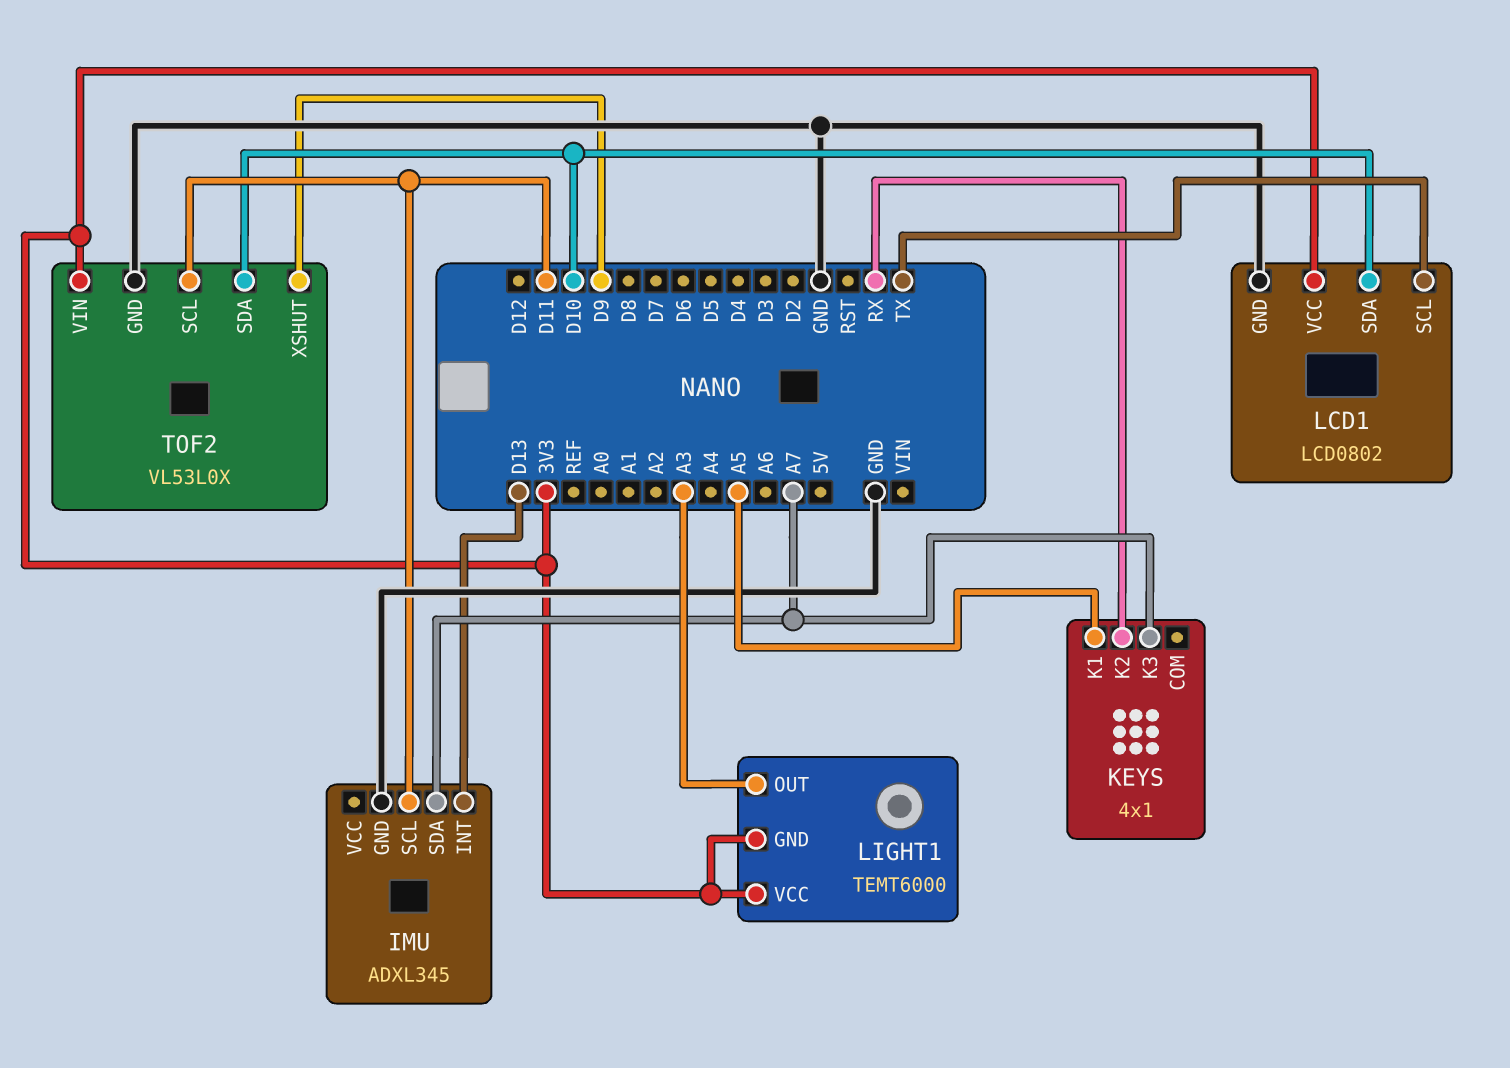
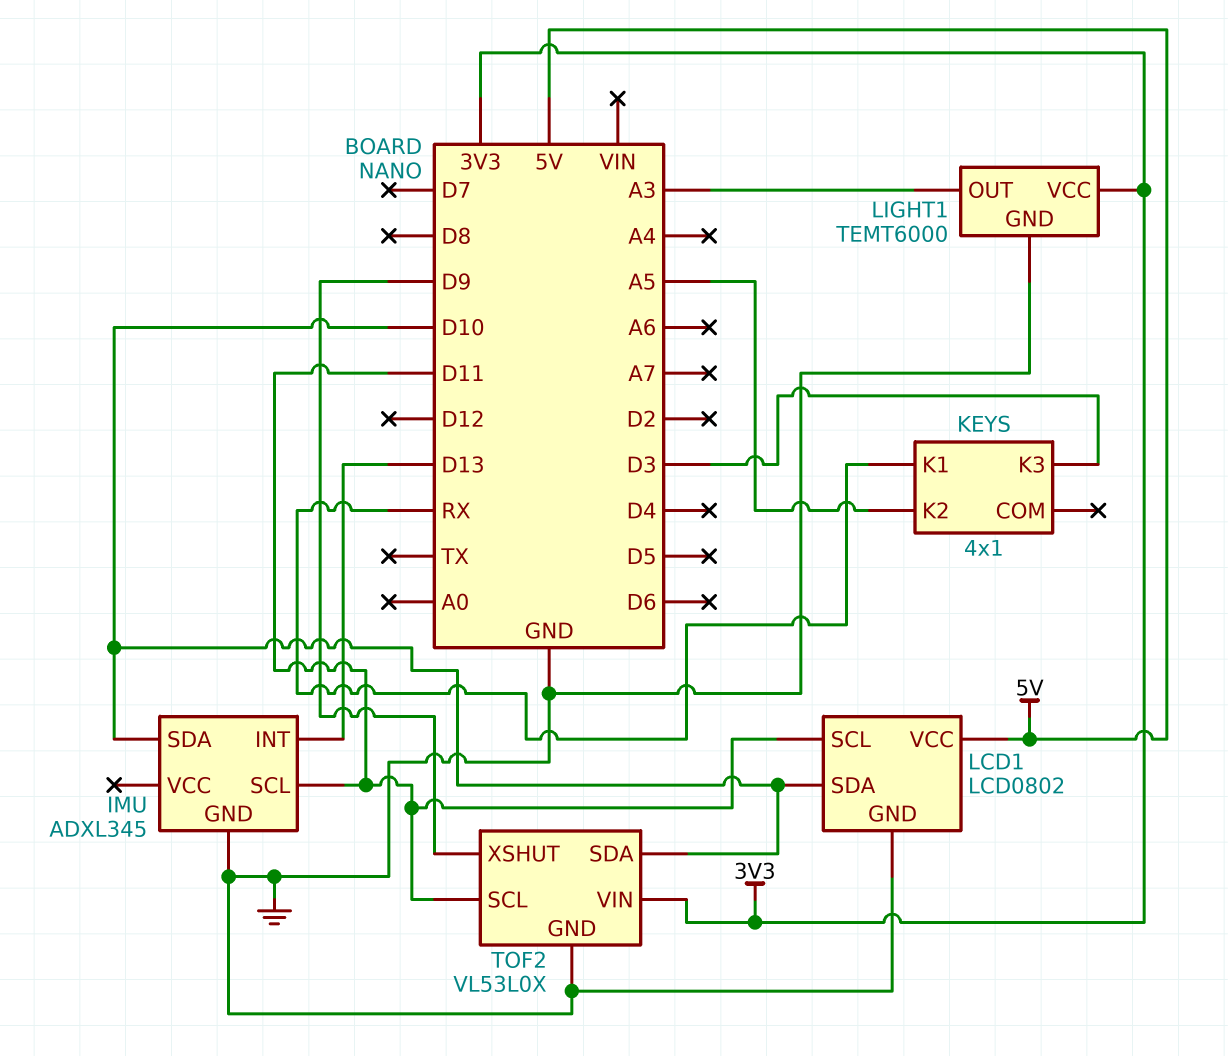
IMU pin SDA: A7 -> D10
KEYS pin K1: A5 -> RX
KEYS pin K2: RX -> A5
KEYS pin K3: A7 -> D3
LCD1 pin SCL: TX -> D11
LCD1 pin VCC: 3V3 -> 5V
LIGHT1 pin GND: 3V3 -> GND

